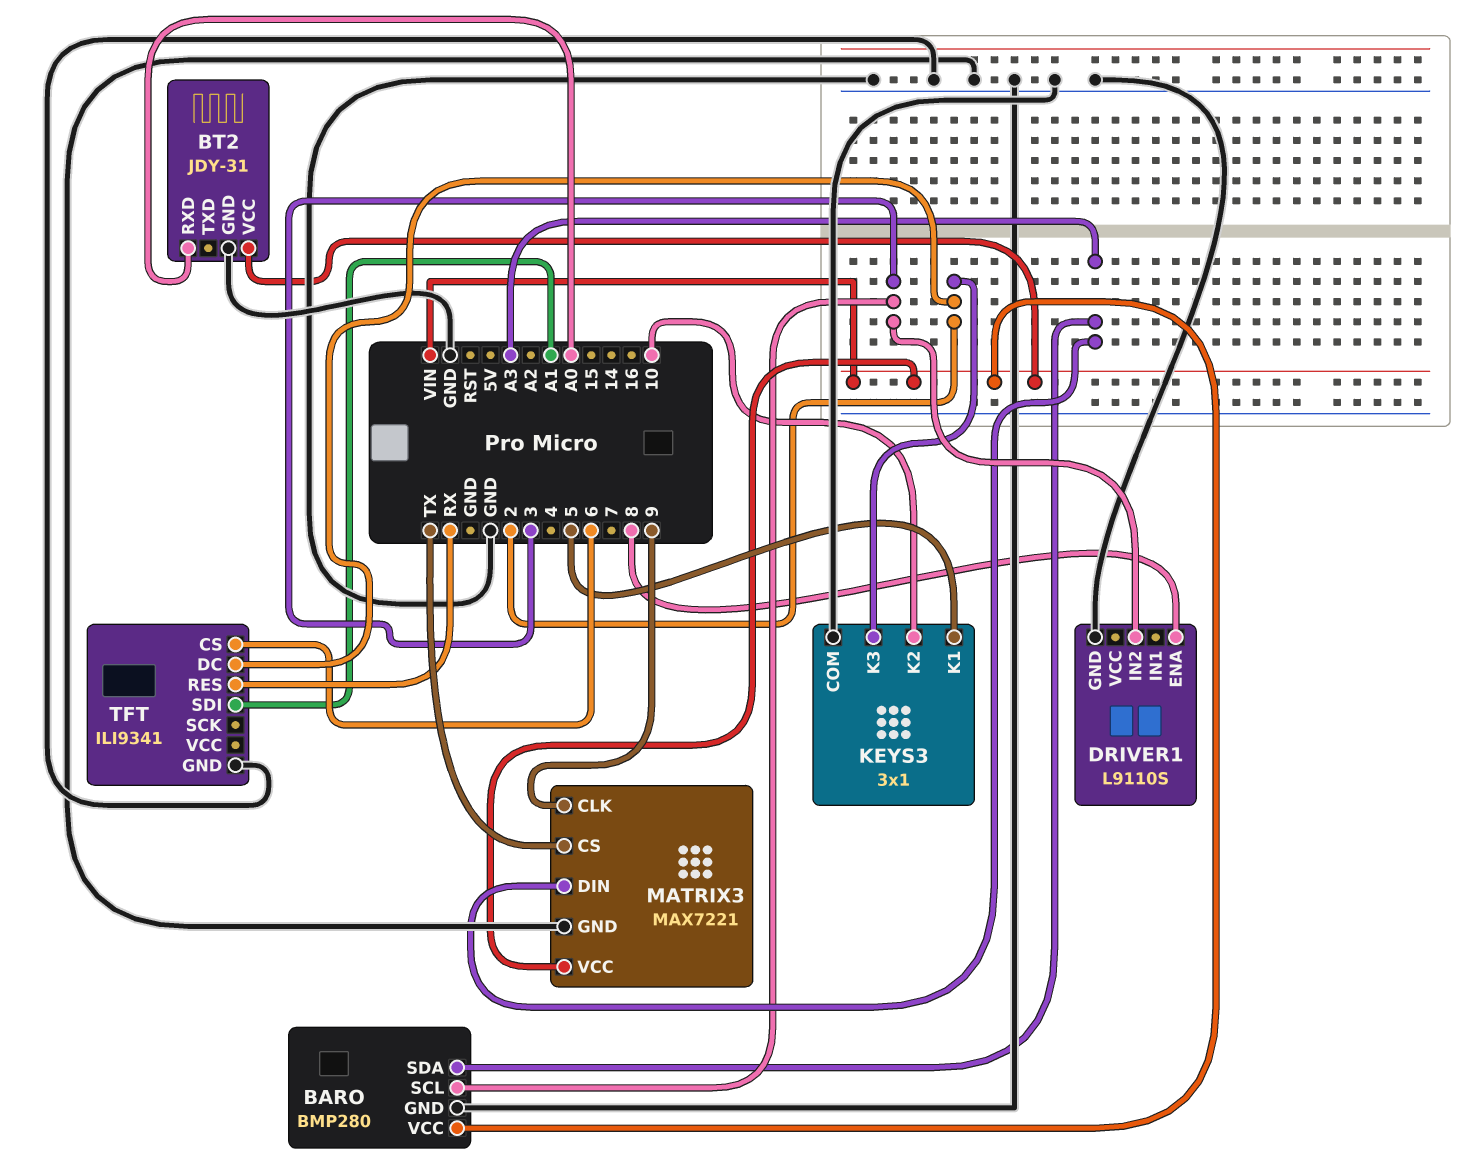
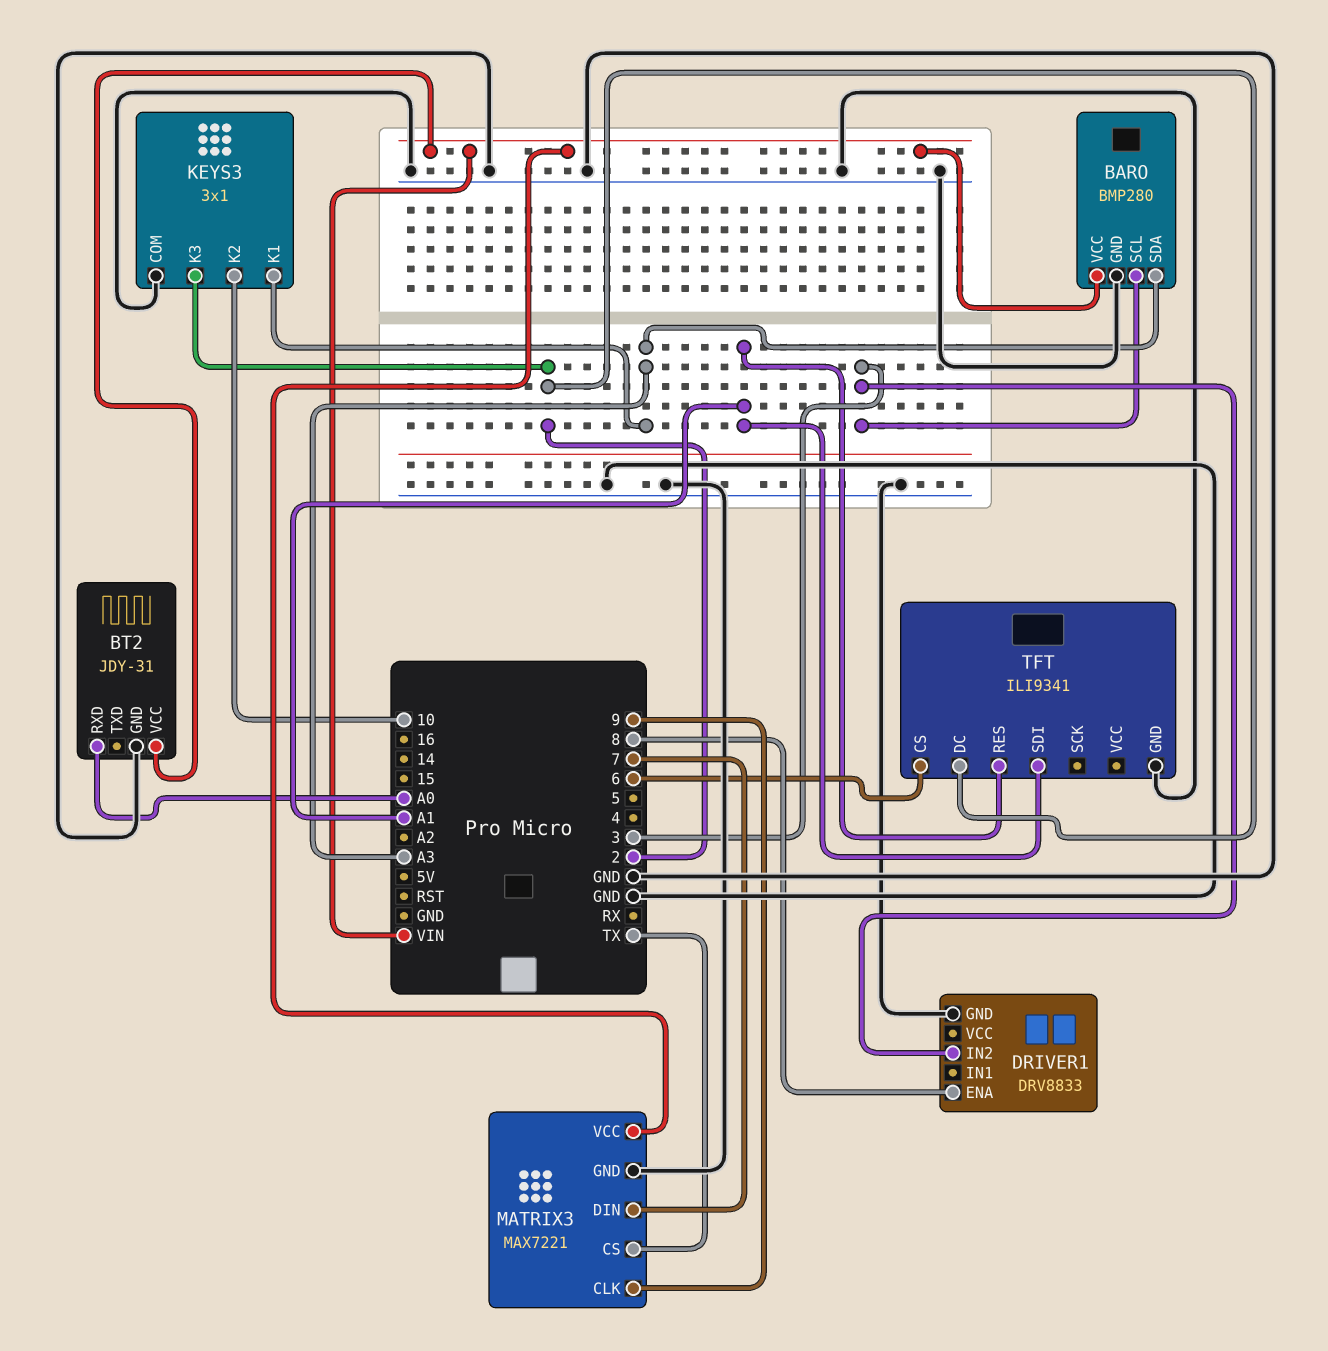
DRIVER1: L9110S -> DRV8833
KEYS3 pin K1: 5 -> A3
MATRIX3 pin DIN: A3 -> 7
TFT pin RES: RX -> A1

